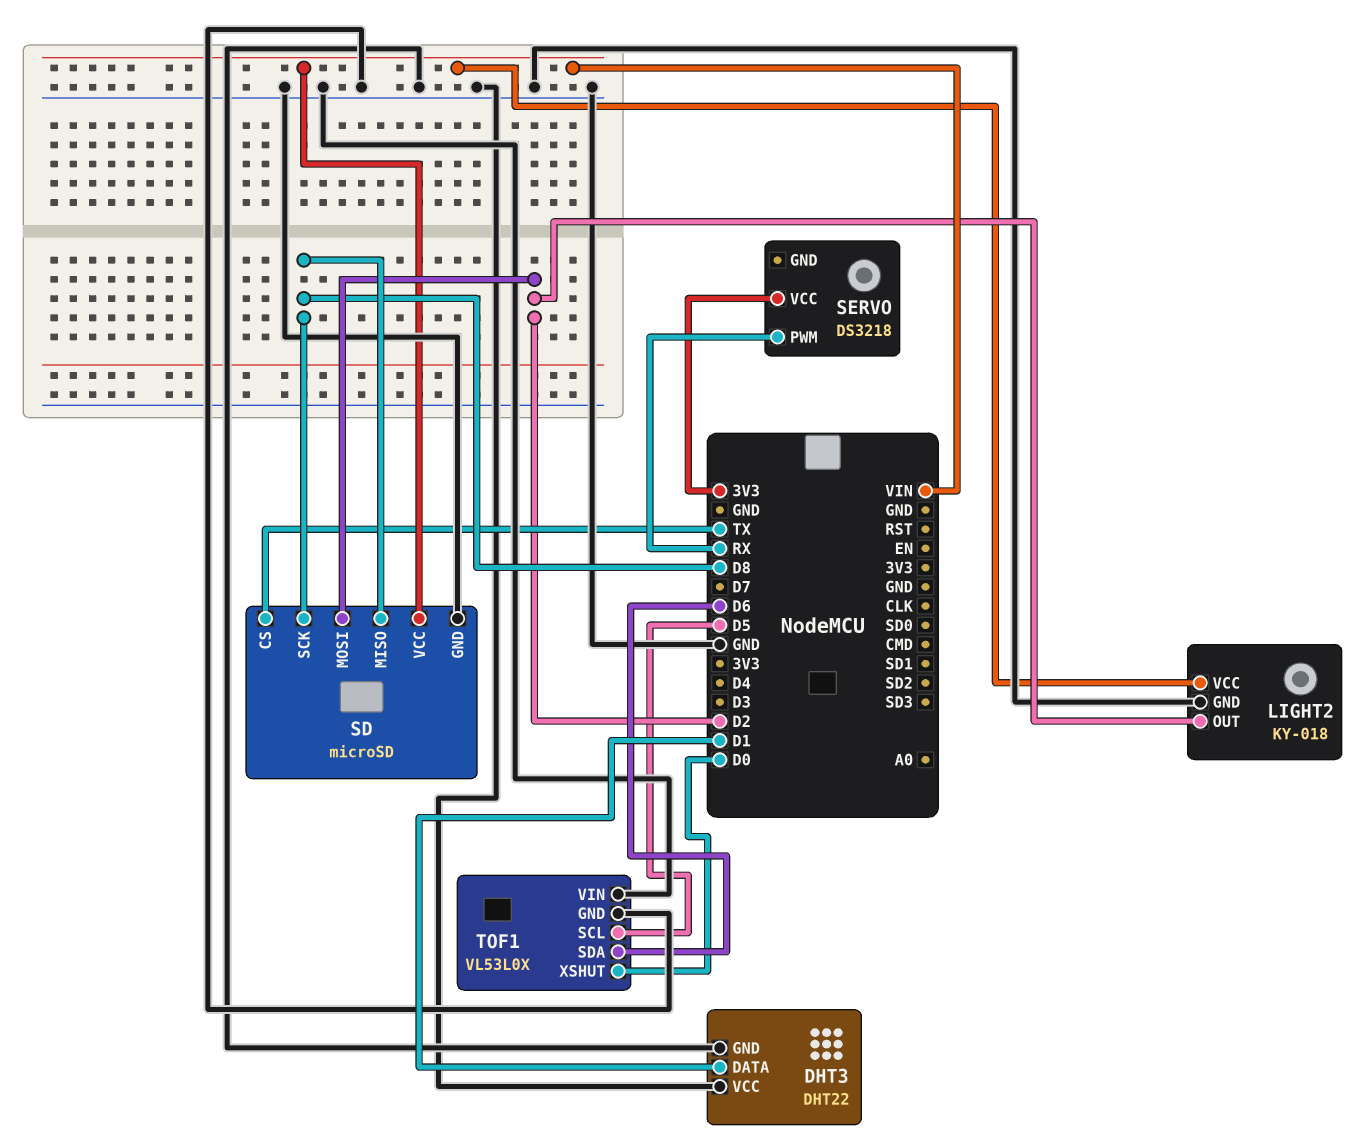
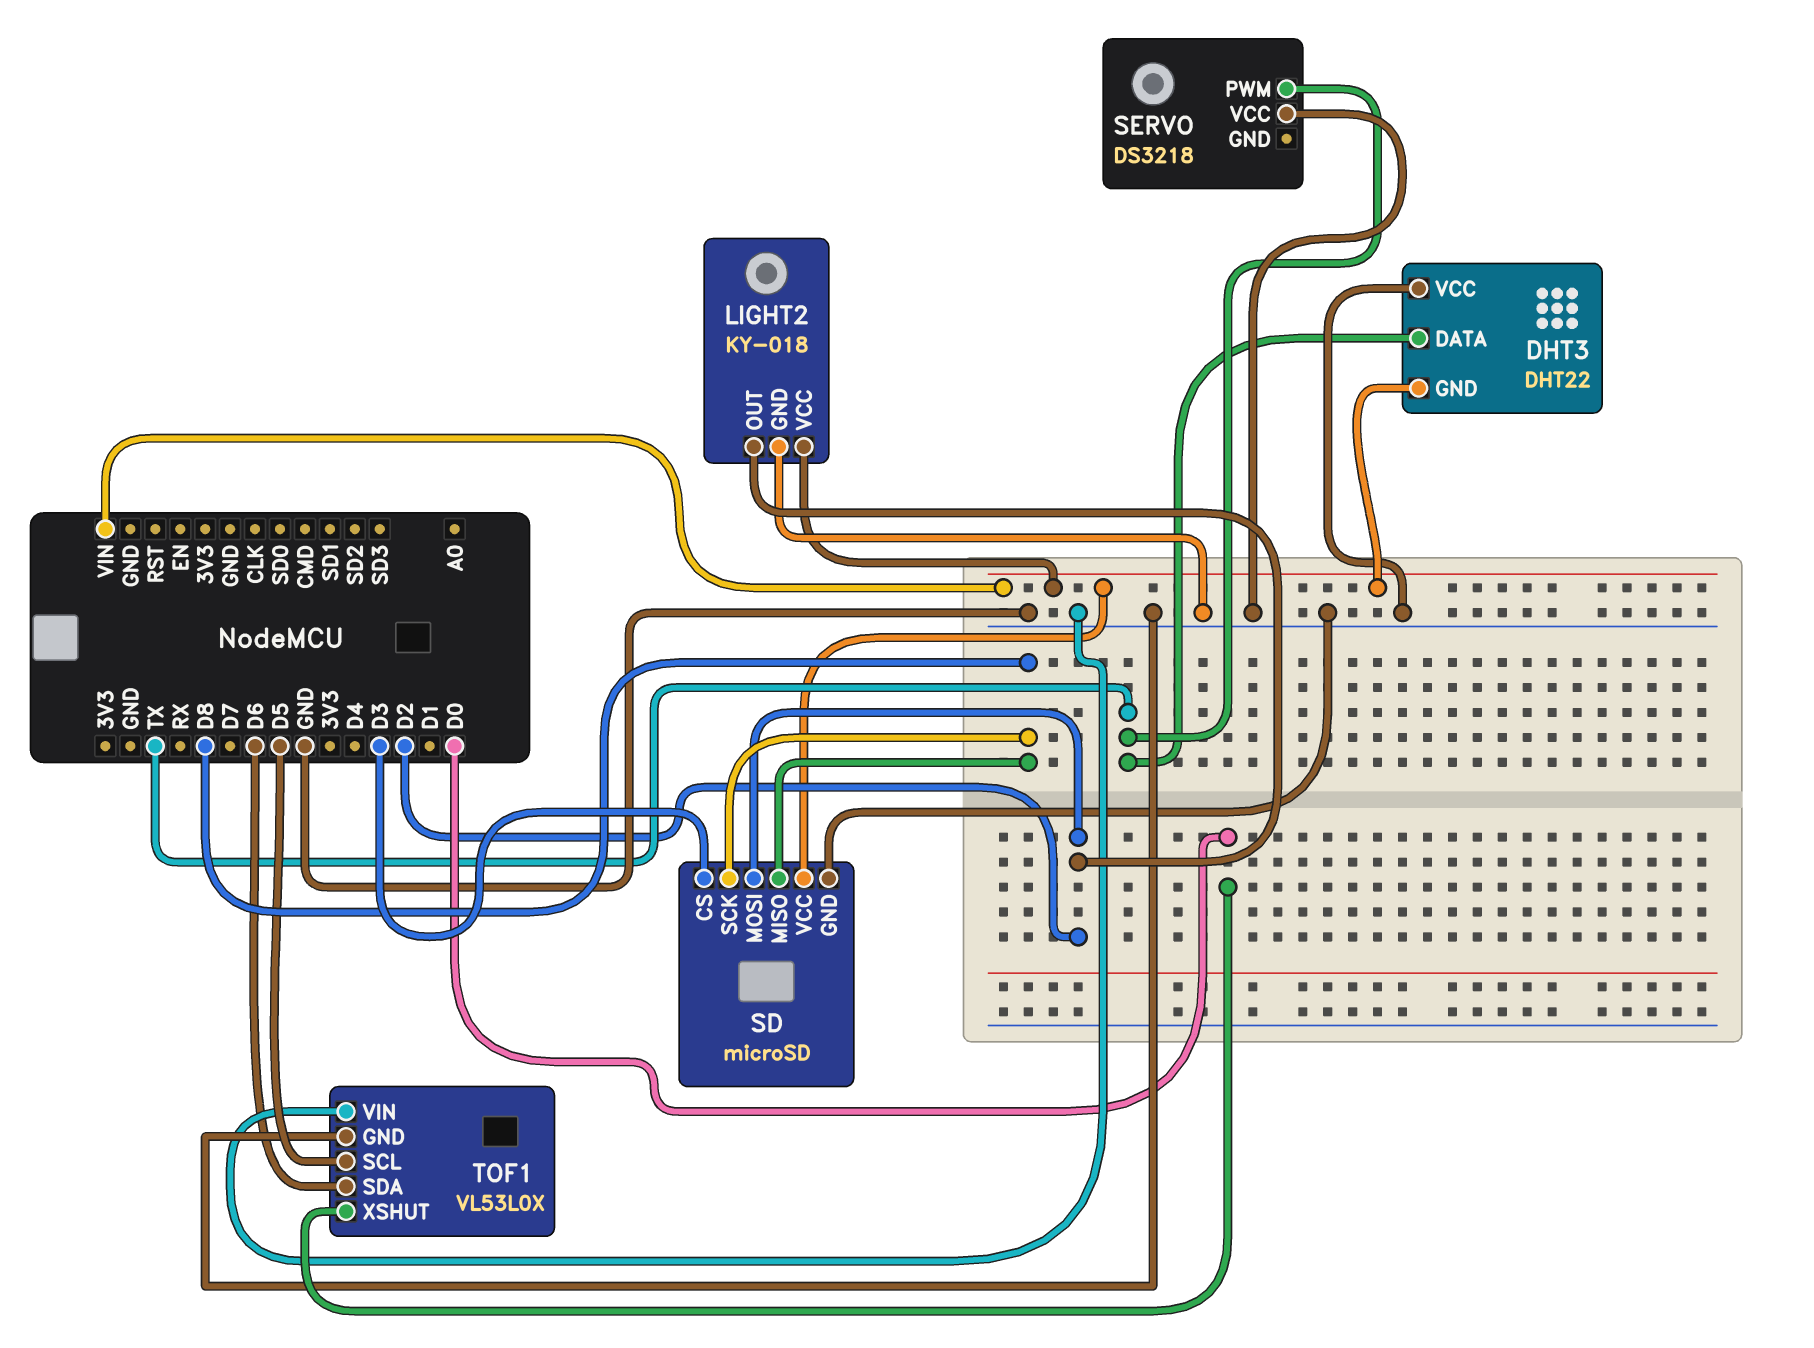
DHT3 pin DATA: D1 -> TX
DHT3 pin GND: GND -> VIN
SD pin CS: TX -> D3
SERVO pin PWM: RX -> TX
SERVO pin VCC: 3V3 -> GND

